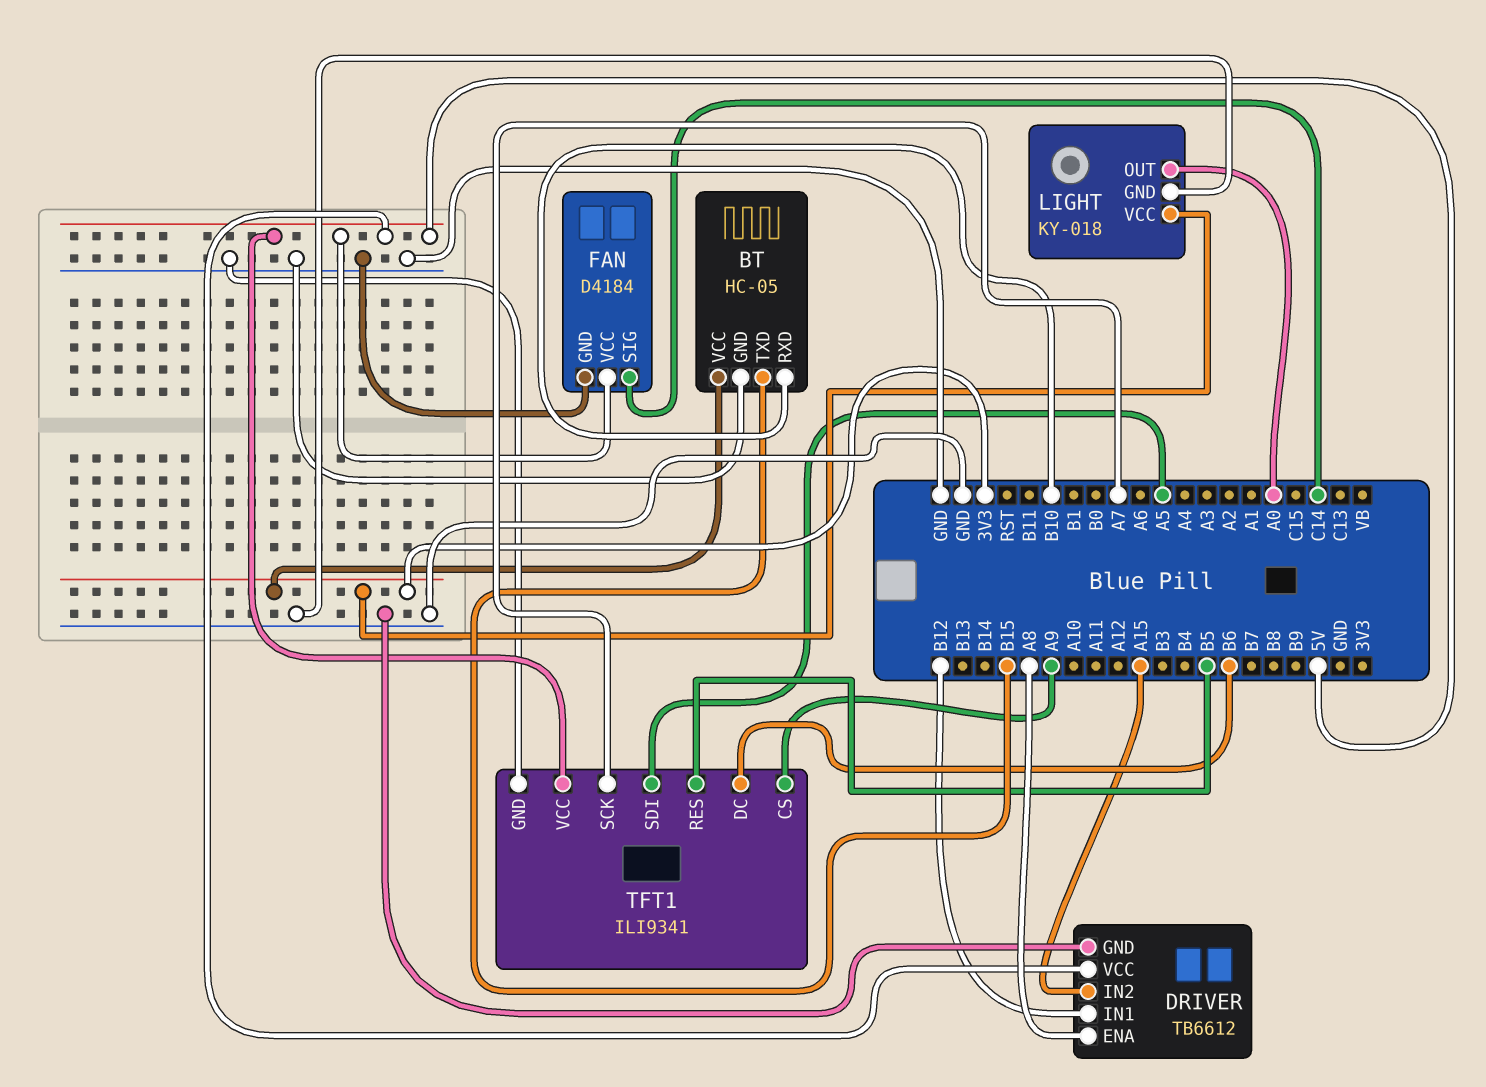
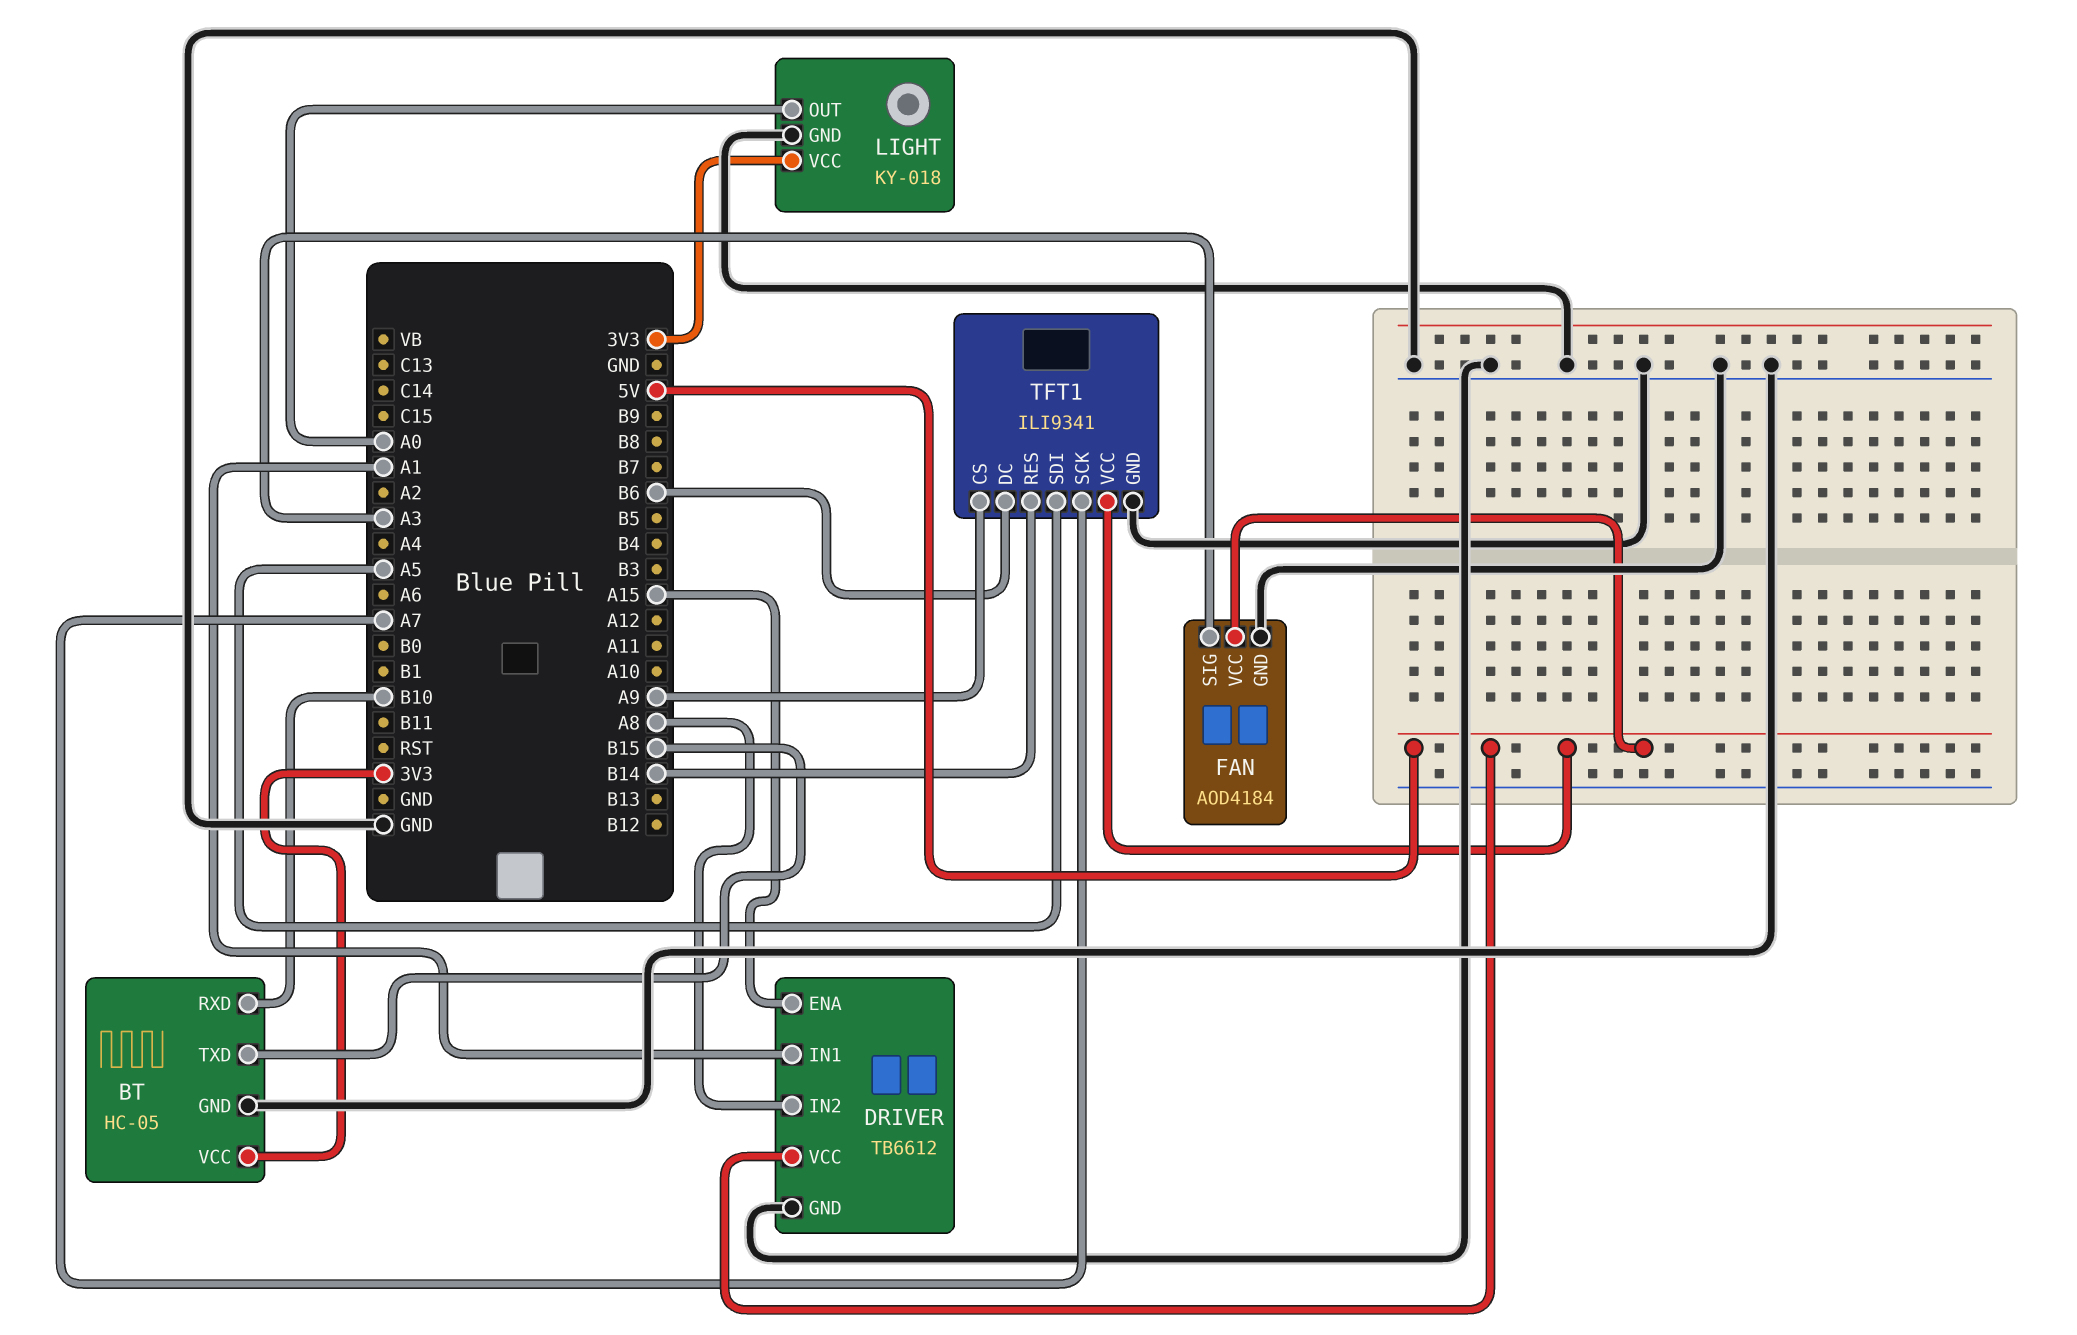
DRIVER pin ENA: A8 -> A15
DRIVER pin IN1: B12 -> A1
DRIVER pin IN2: A15 -> A8
FAN: D4184 -> AOD4184
FAN pin SIG: C14 -> A3
TFT1 pin RES: B5 -> B14

